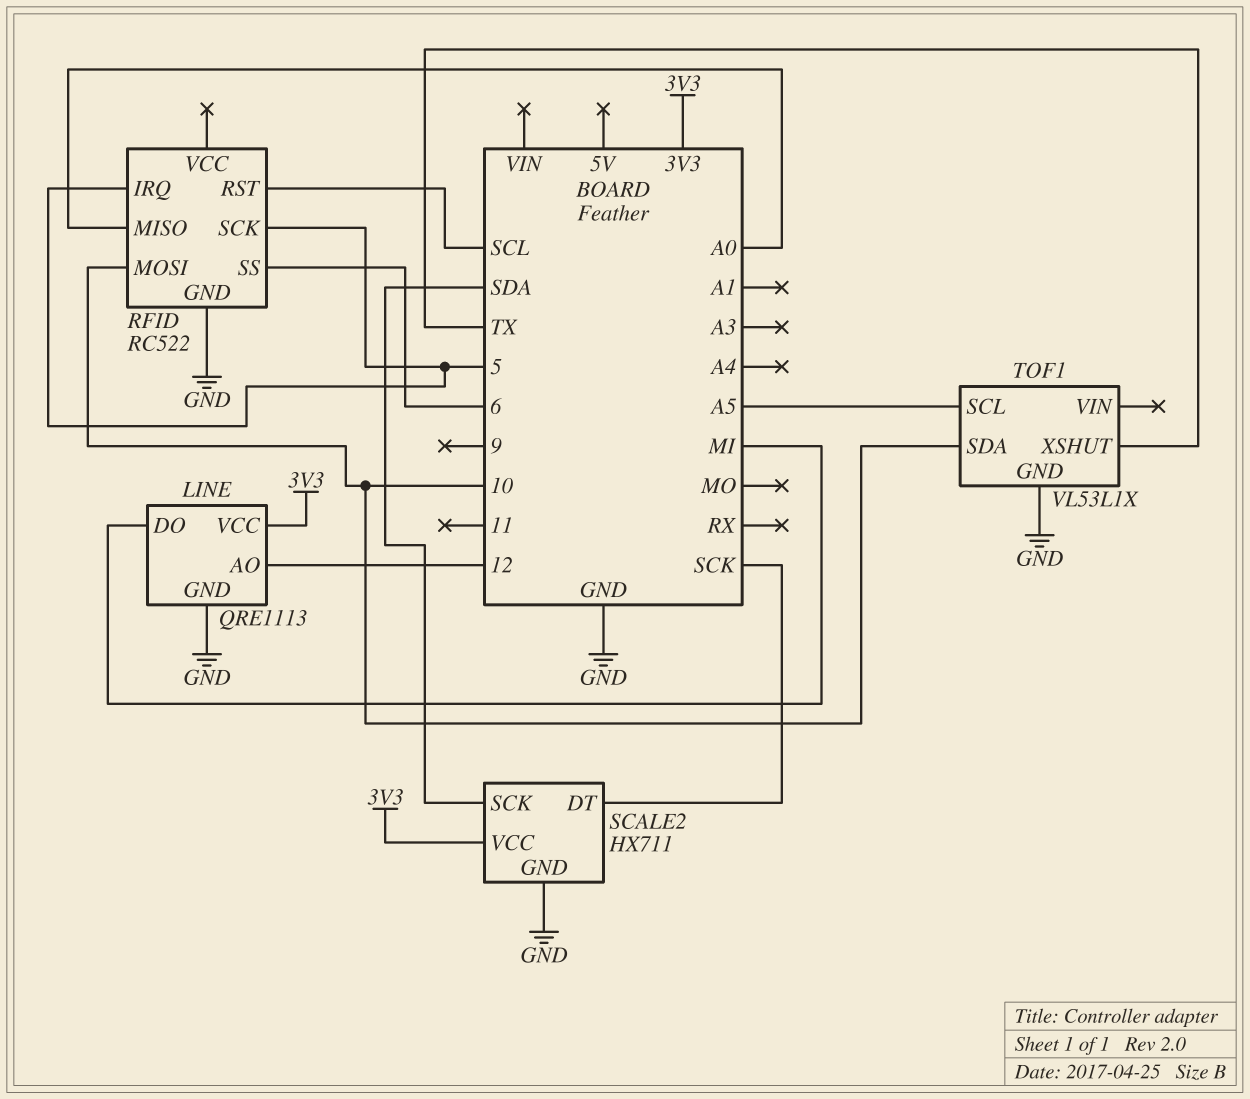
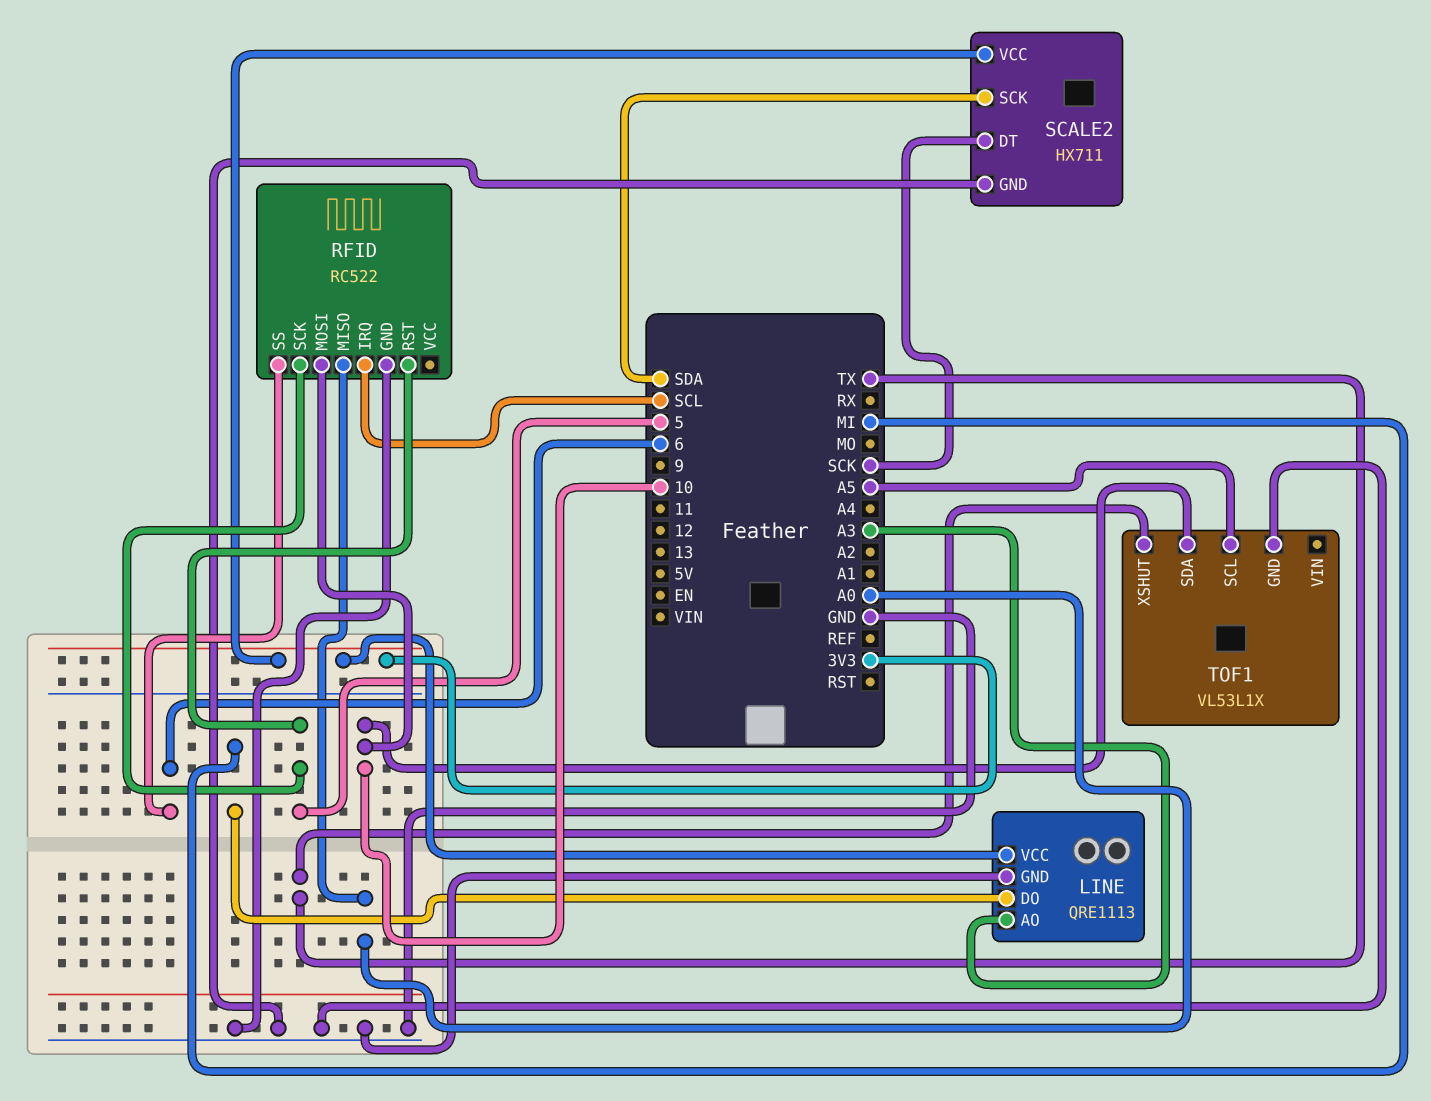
LINE pin AO: 12 -> A3
RFID pin IRQ: 5 -> SCL
RFID pin RST: SCL -> 5

